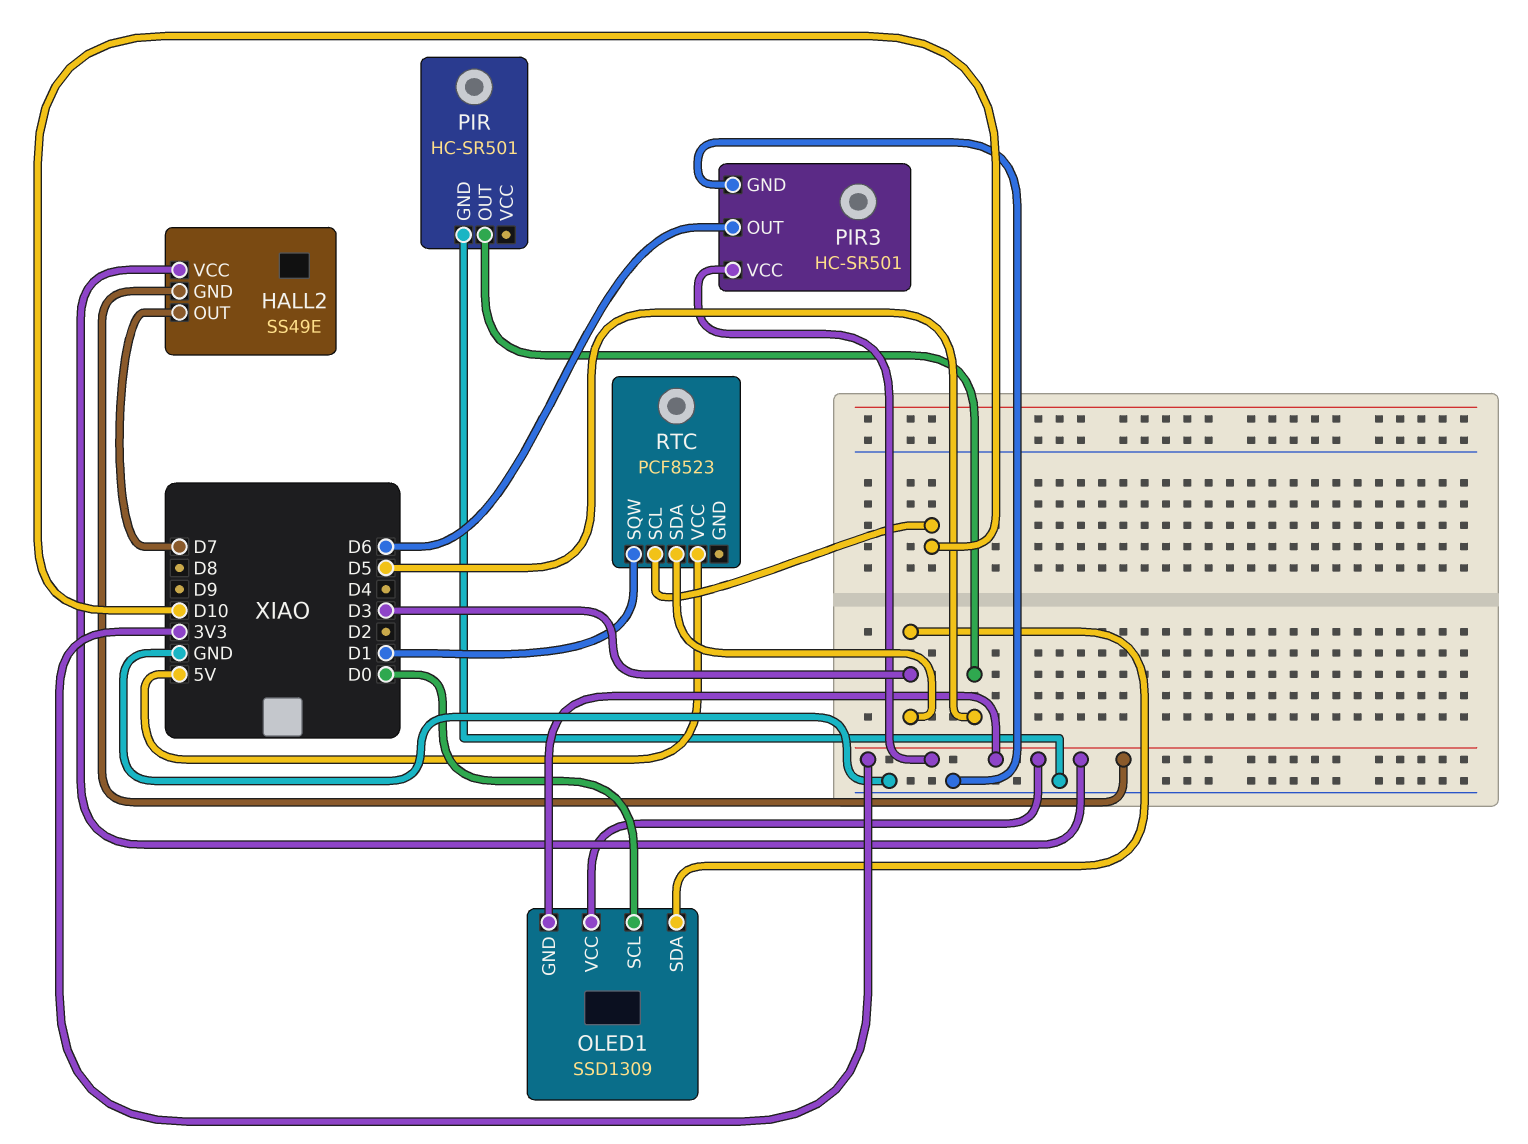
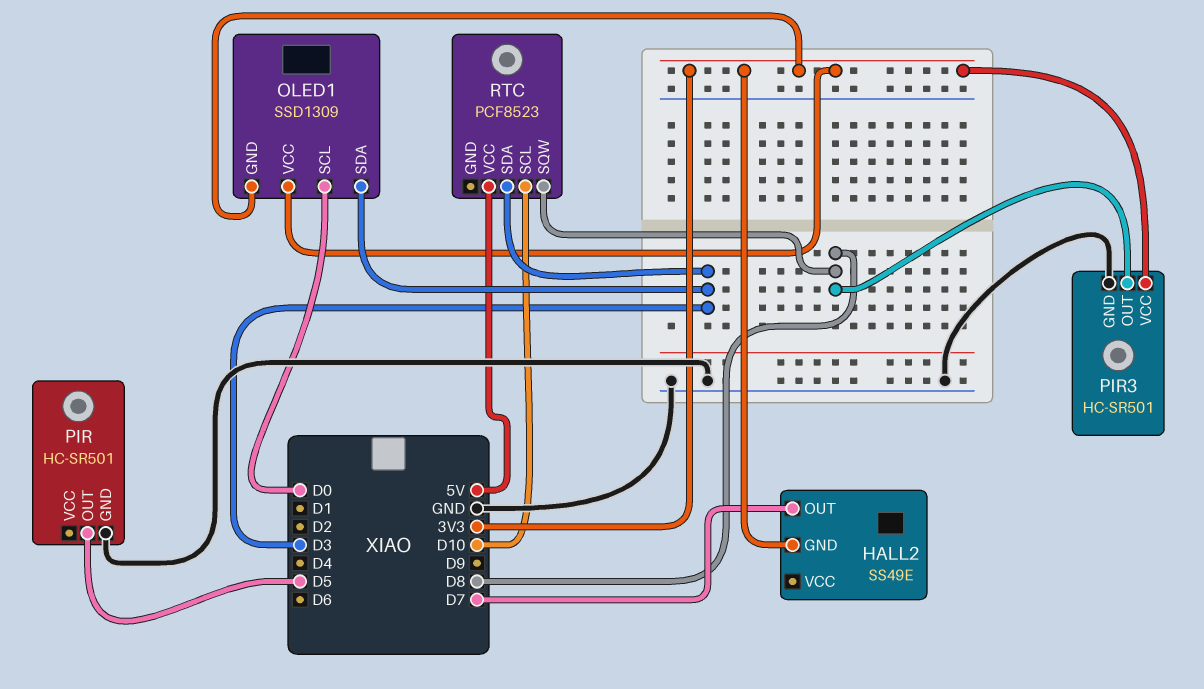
HALL2 pin VCC: 3V3 -> none
PIR3 pin OUT: D6 -> D8
RTC pin SQW: D1 -> D8

